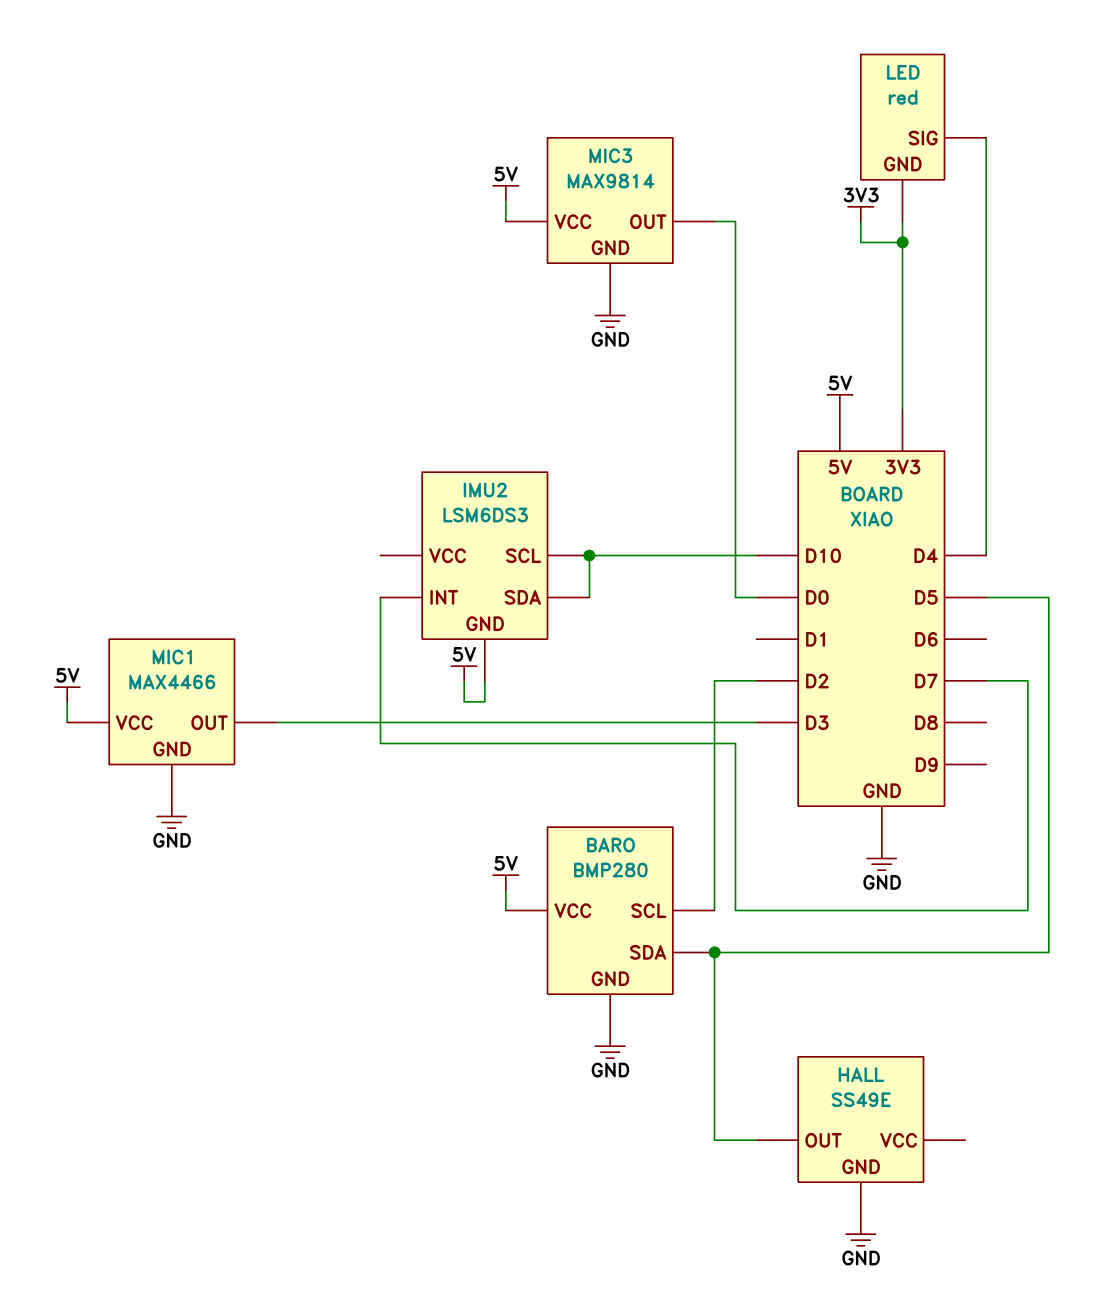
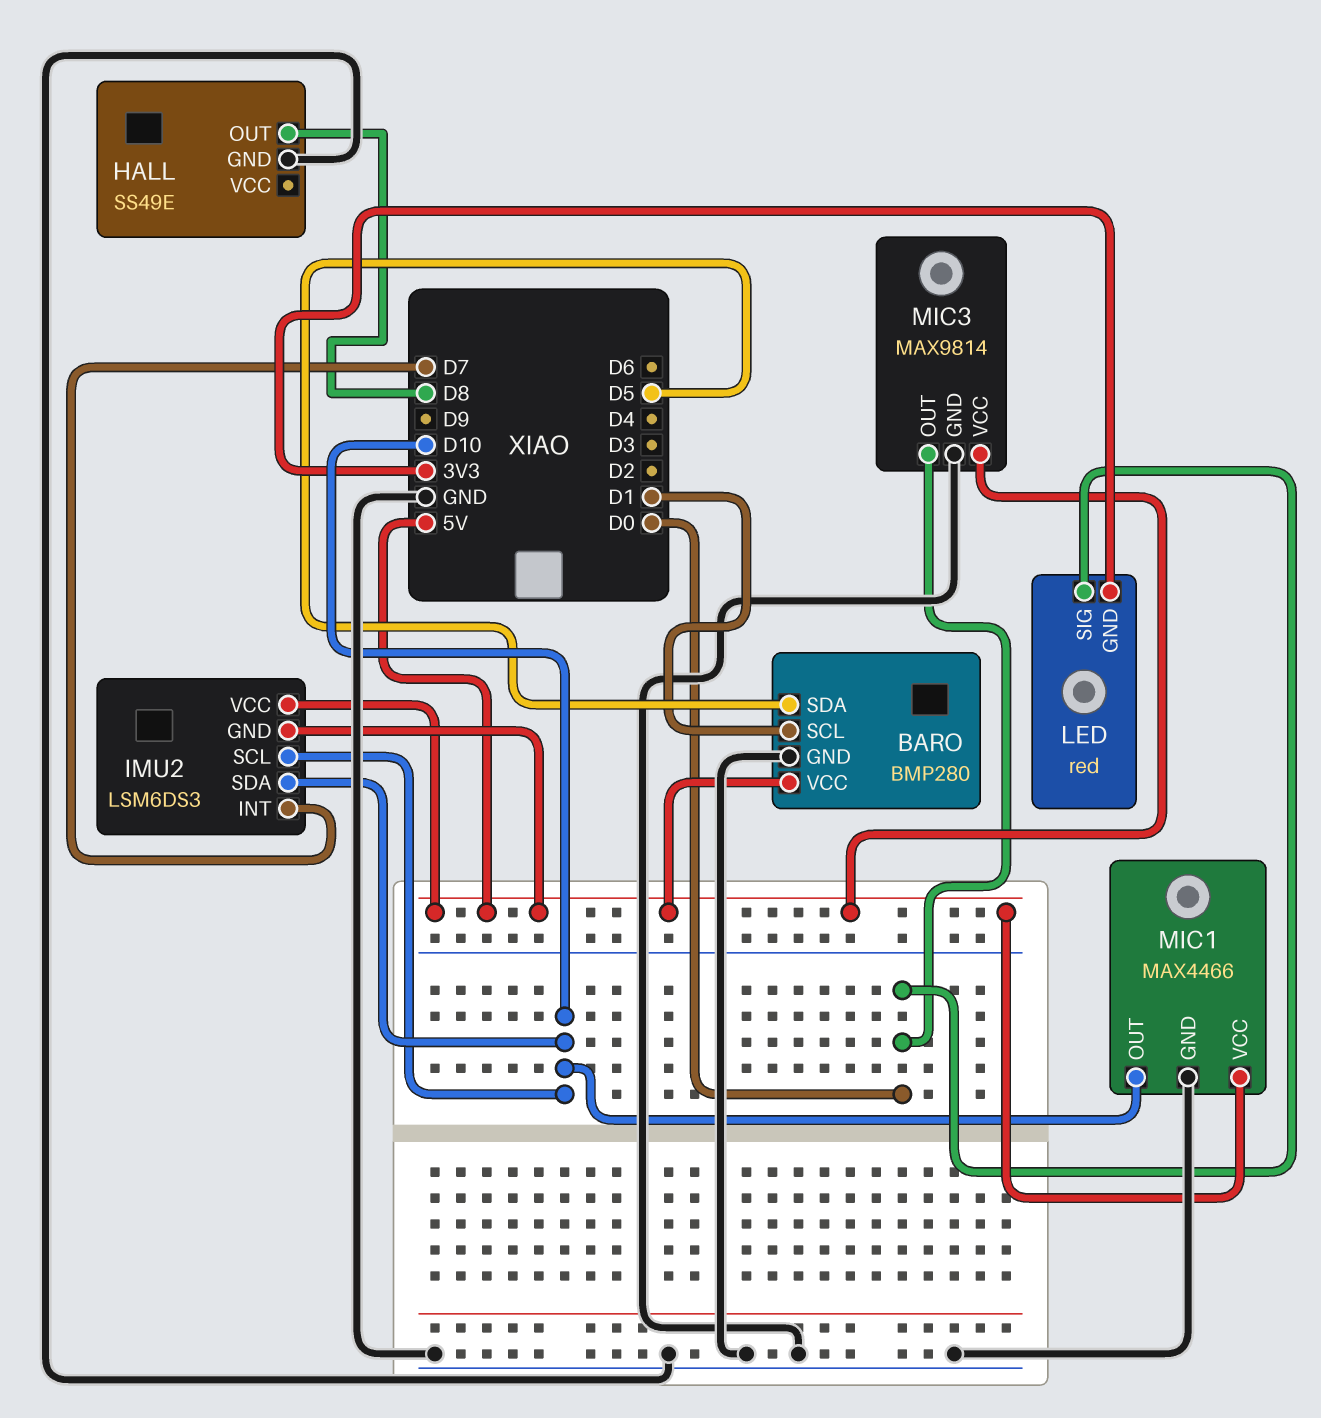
BARO pin SCL: D2 -> D1
HALL pin OUT: D5 -> D8
IMU2 pin VCC: none -> 5V
LED pin SIG: D4 -> D0
MIC1 pin OUT: D3 -> D10

